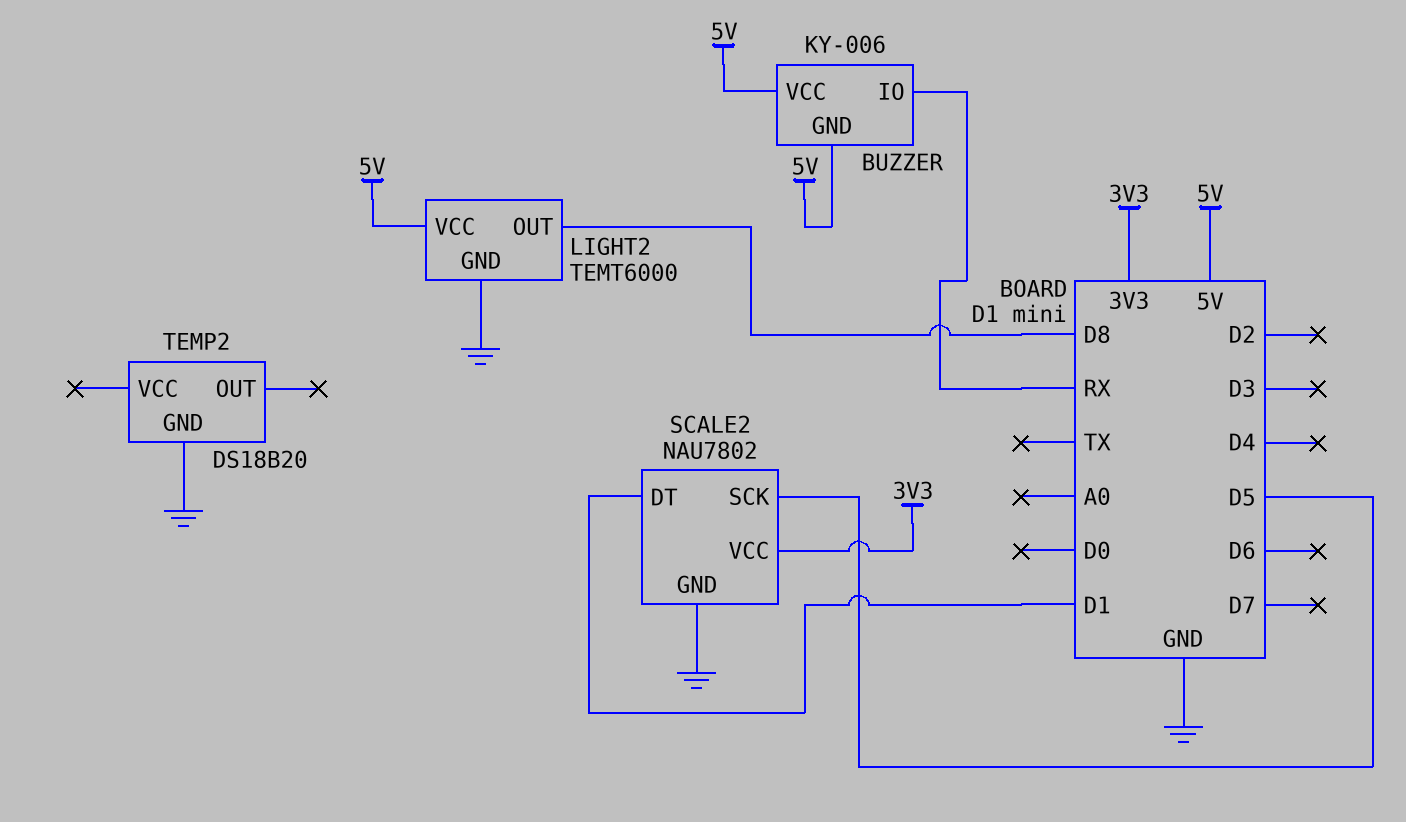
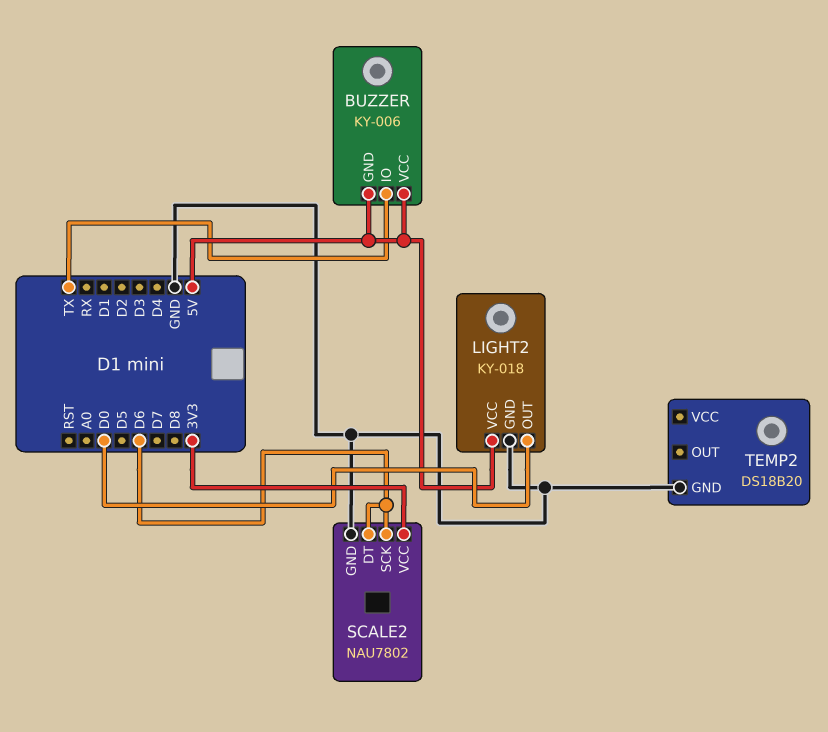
BUZZER pin IO: RX -> TX
LIGHT2: TEMT6000 -> KY-018
LIGHT2 pin OUT: D8 -> D0
SCALE2 pin DT: D1 -> D6
SCALE2 pin SCK: D5 -> D6

